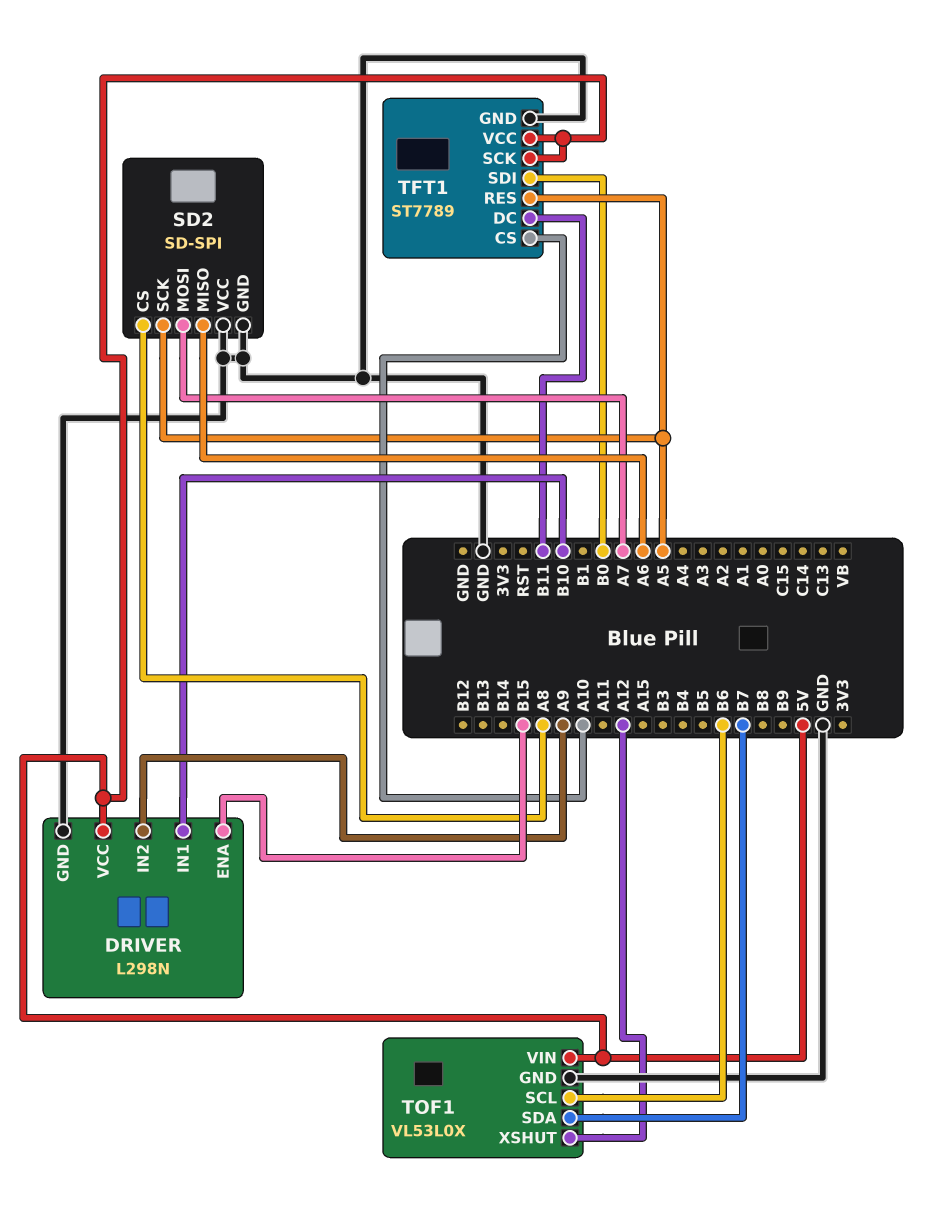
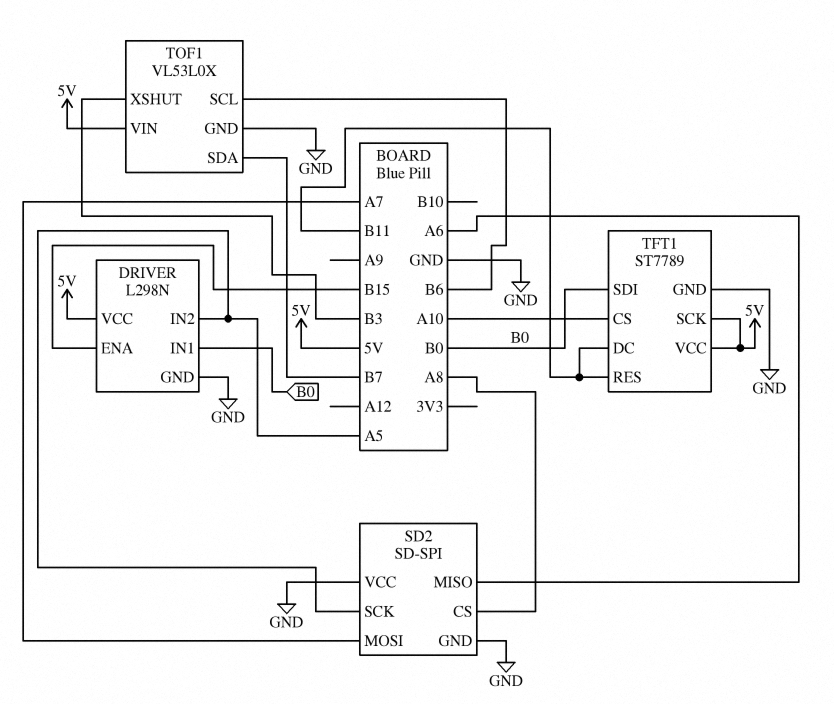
DRIVER pin IN1: B10 -> B0
DRIVER pin IN2: A9 -> A5
TFT1 pin RES: A5 -> B11
TOF1 pin XSHUT: A12 -> B3

